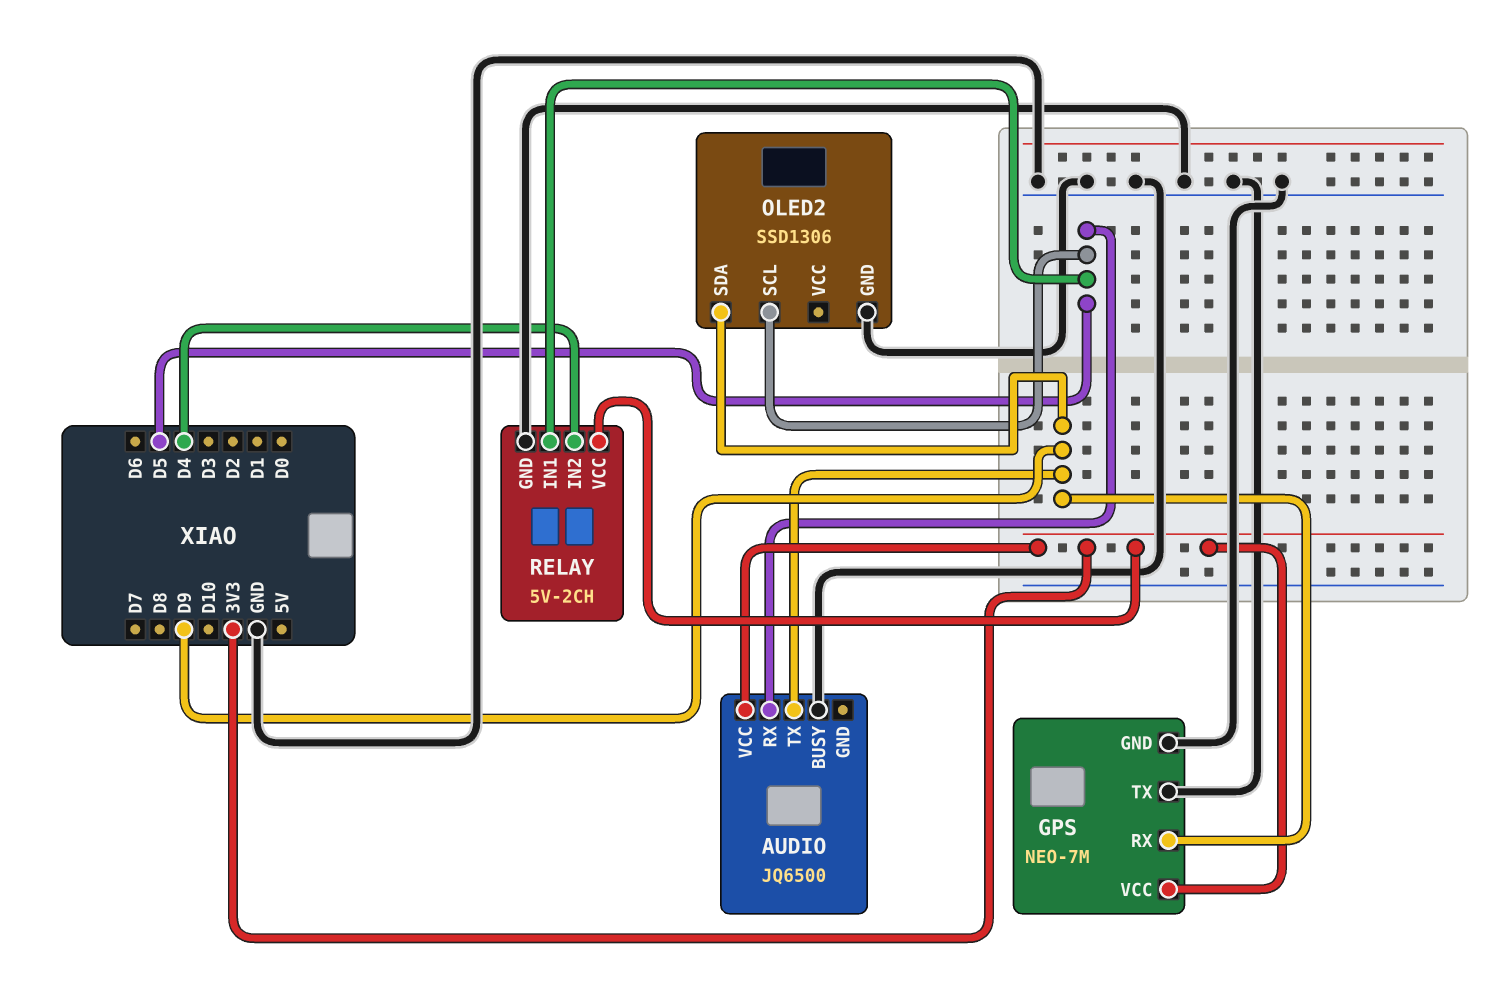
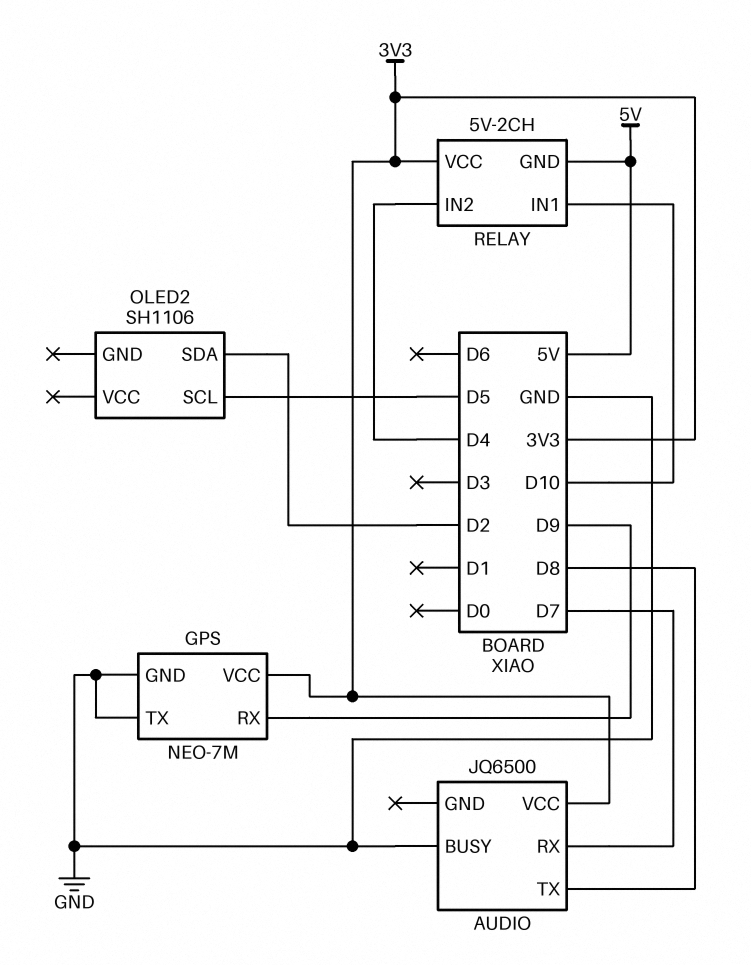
AUDIO pin RX: D5 -> D7
AUDIO pin TX: D9 -> D8
OLED2: SSD1306 -> SH1106
OLED2 pin GND: GND -> none
OLED2 pin SDA: D9 -> D2
RELAY pin GND: GND -> 5V
RELAY pin IN1: D5 -> D10

